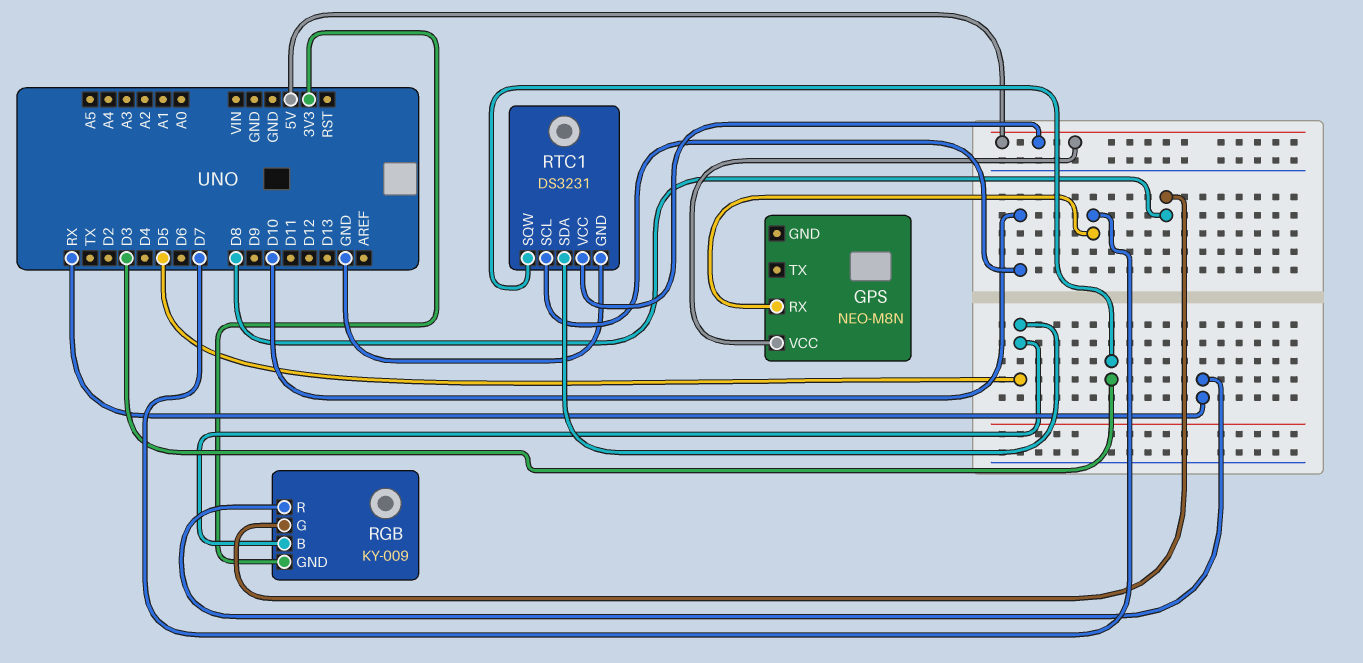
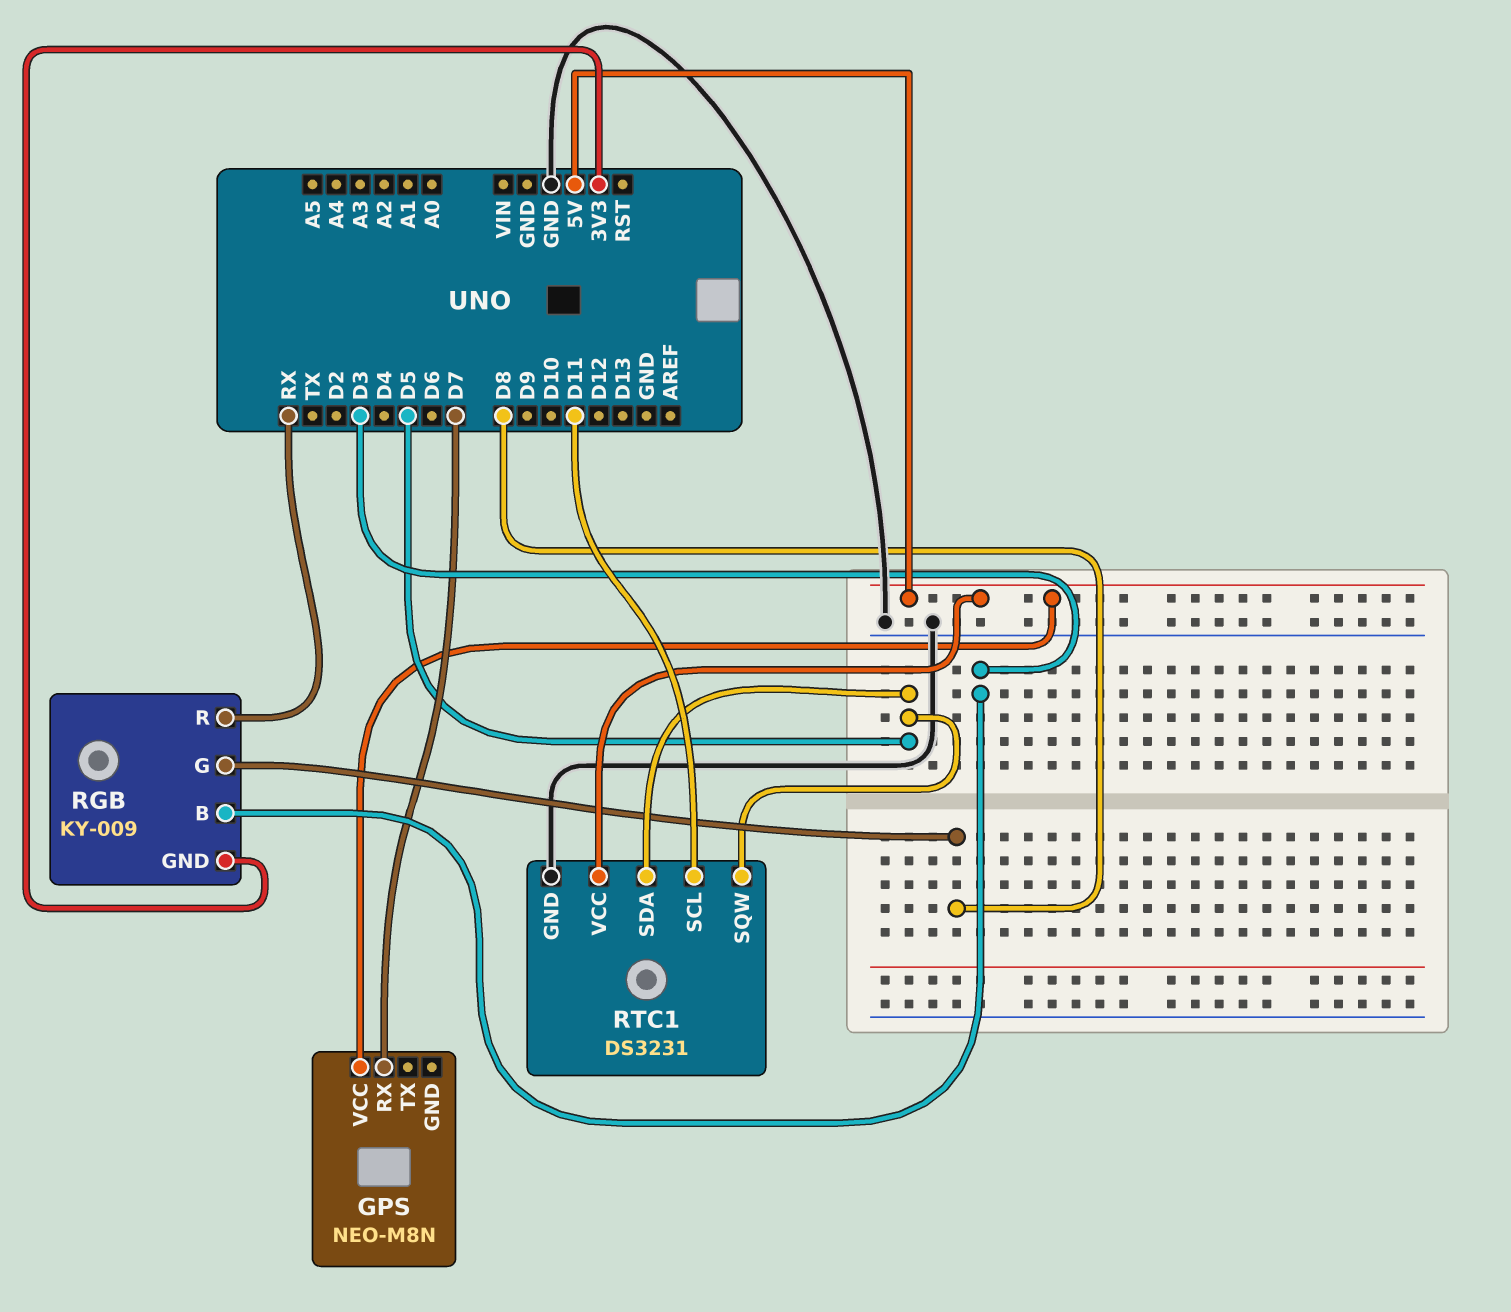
RGB pin B: D5 -> D3
RTC1 pin SCL: D10 -> D11
RTC1 pin SQW: D3 -> D5

